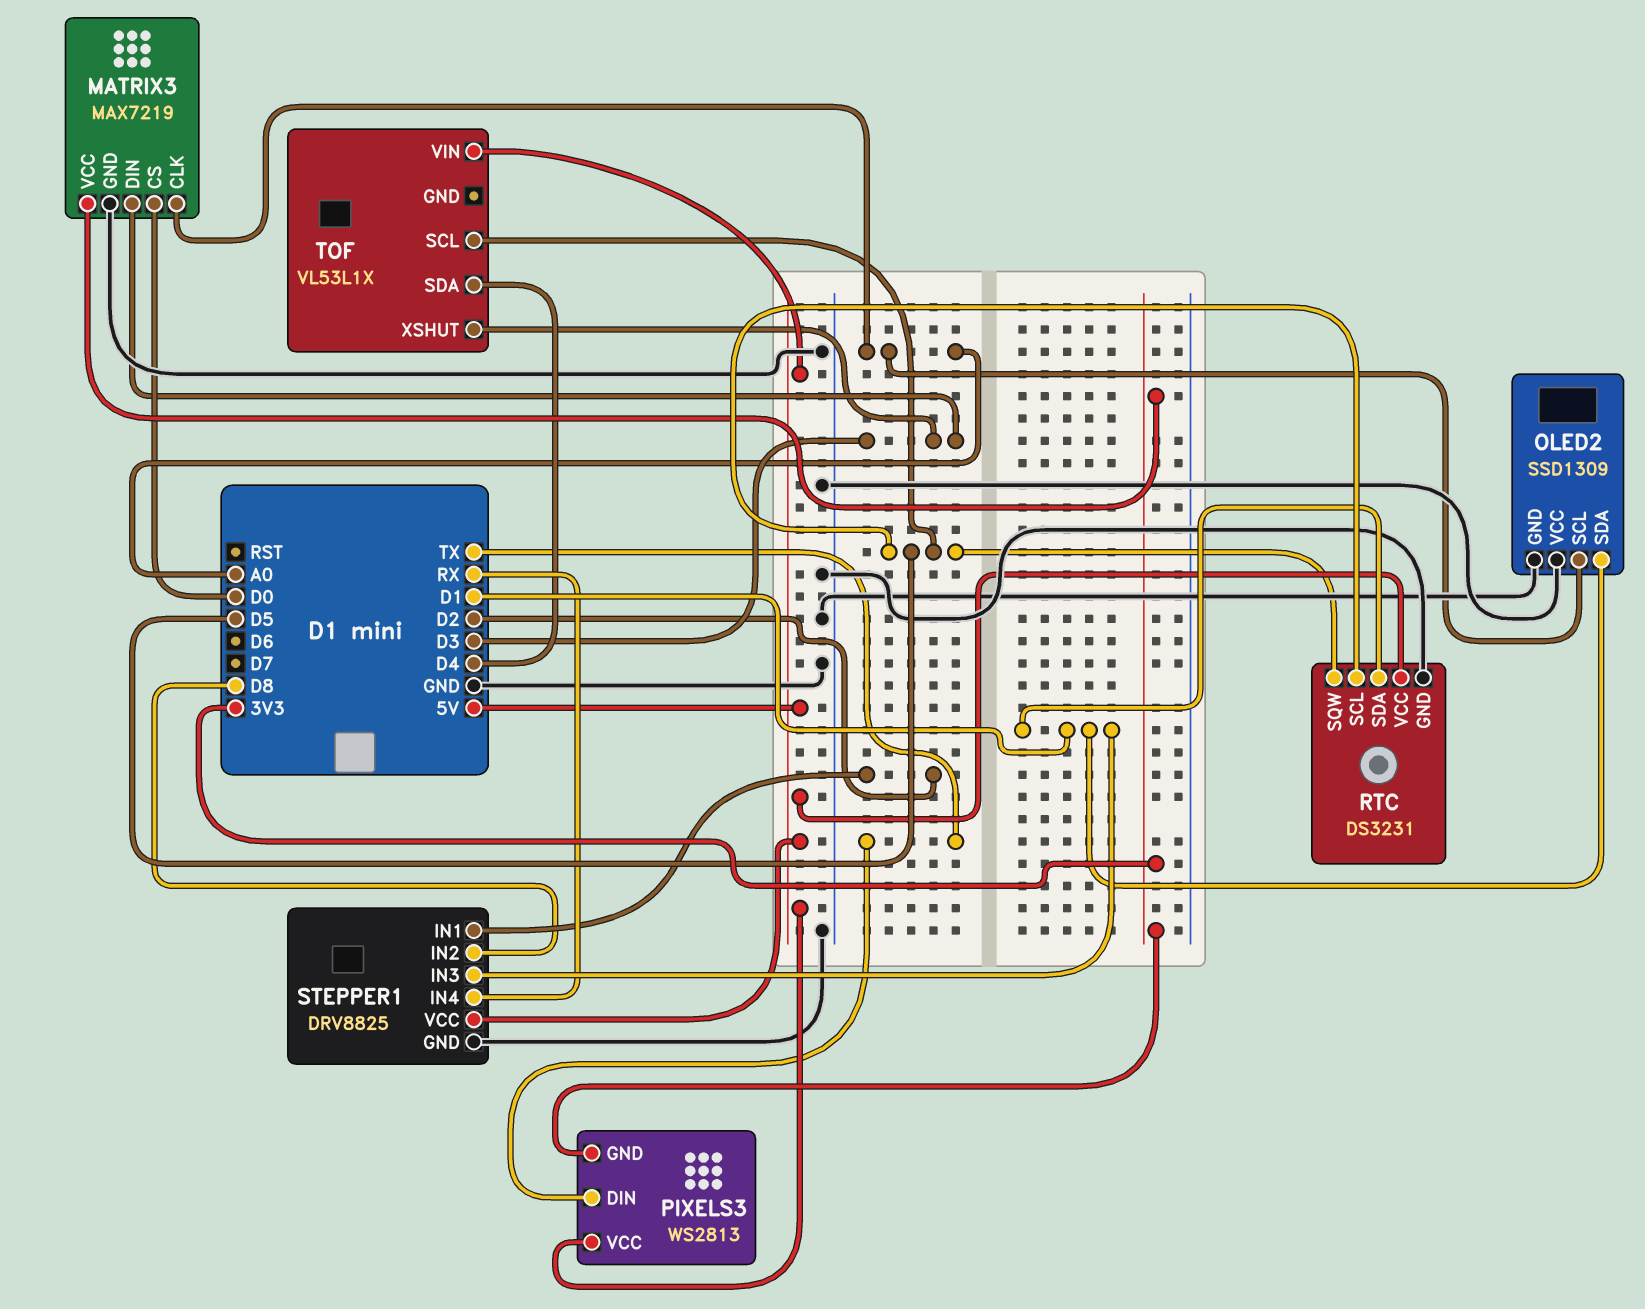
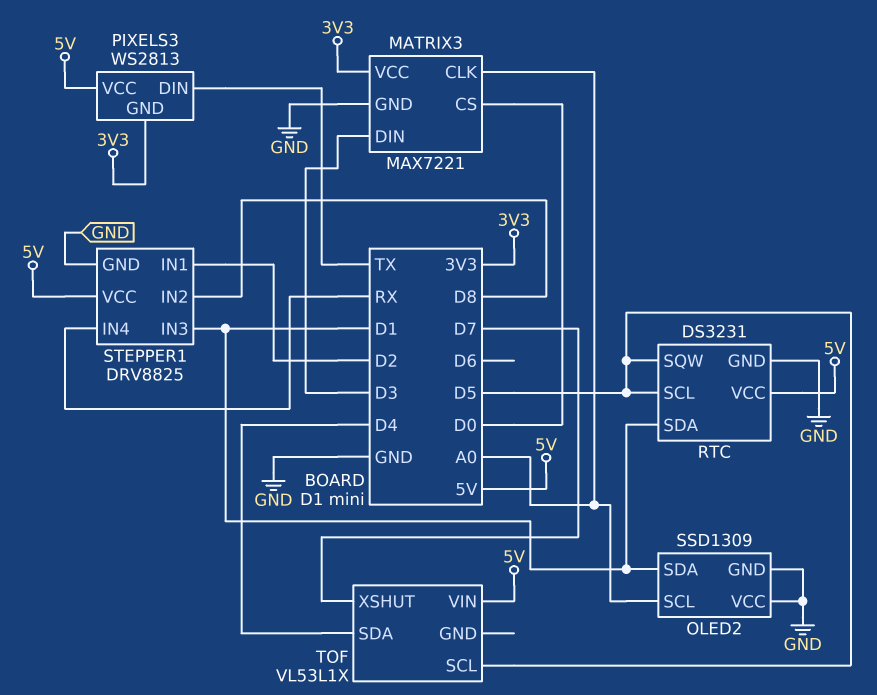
MATRIX3: MAX7219 -> MAX7221
TOF pin XSHUT: D3 -> D7

